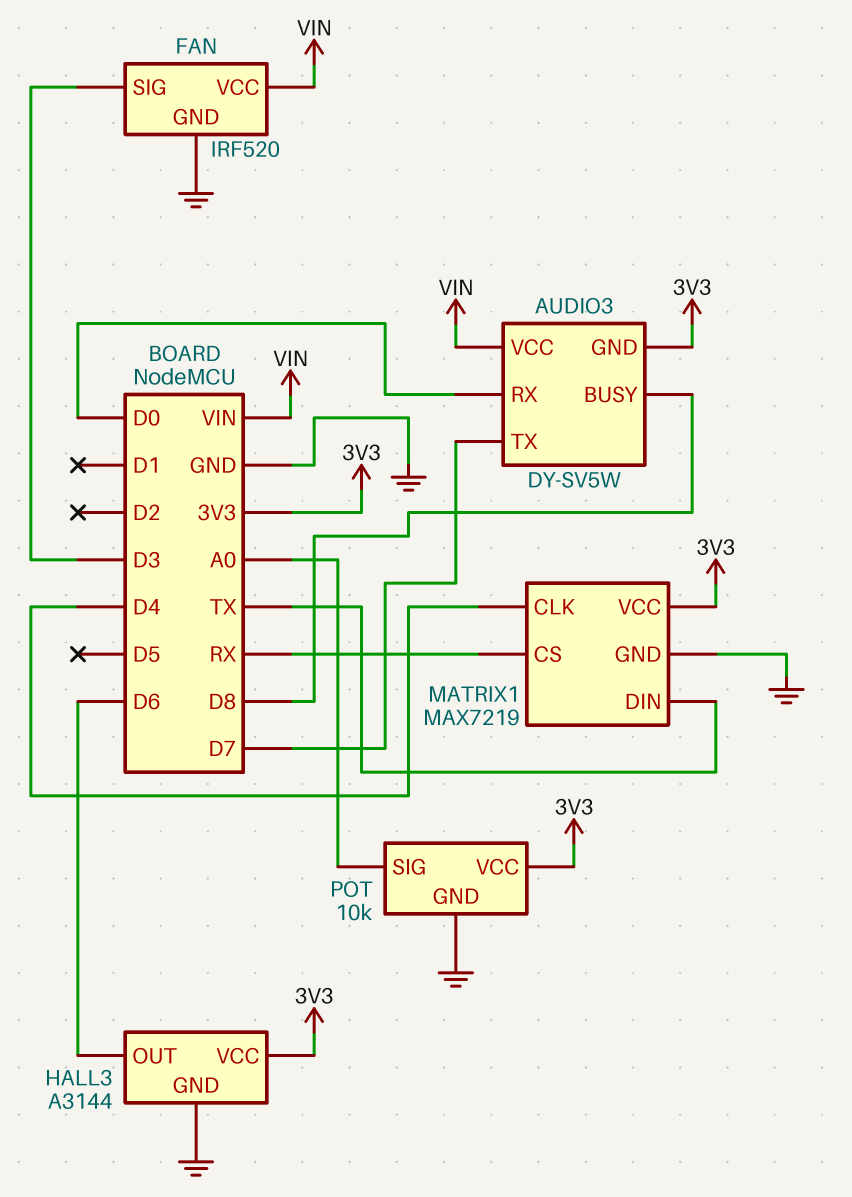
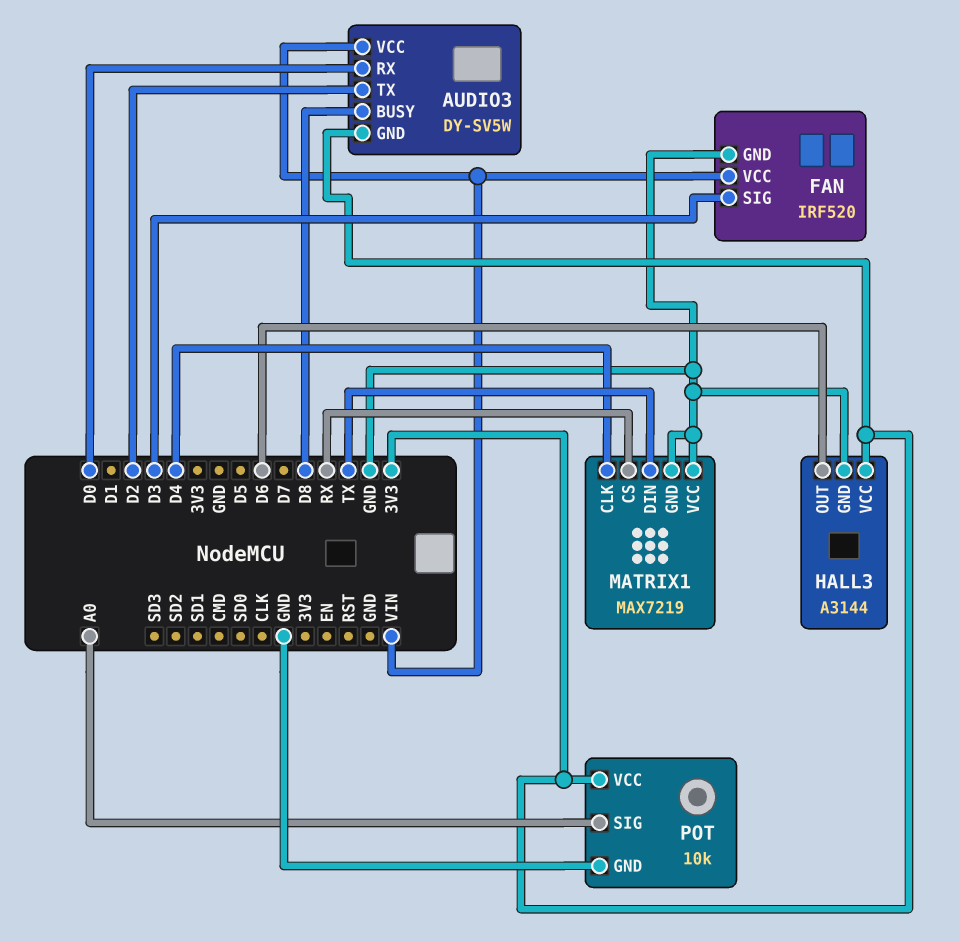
AUDIO3 pin TX: D7 -> D2
MATRIX1 pin VCC: 3V3 -> GND

